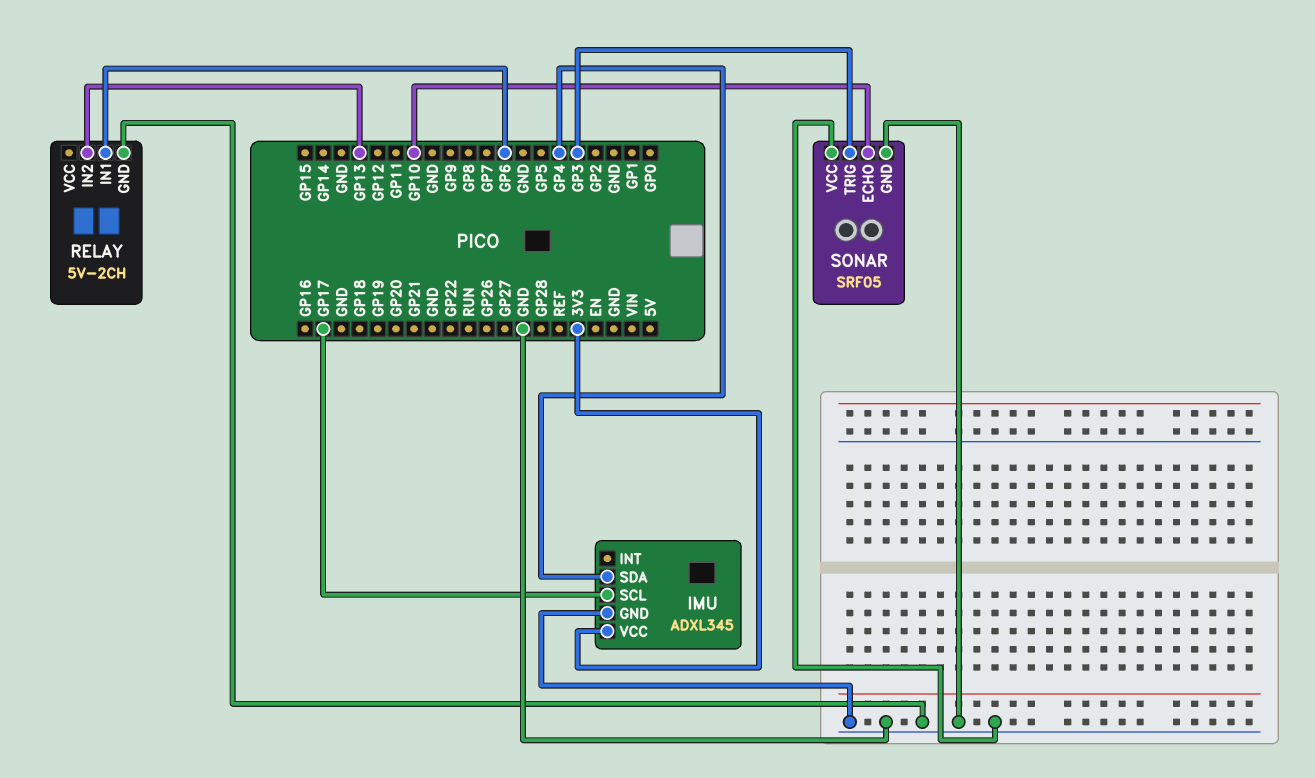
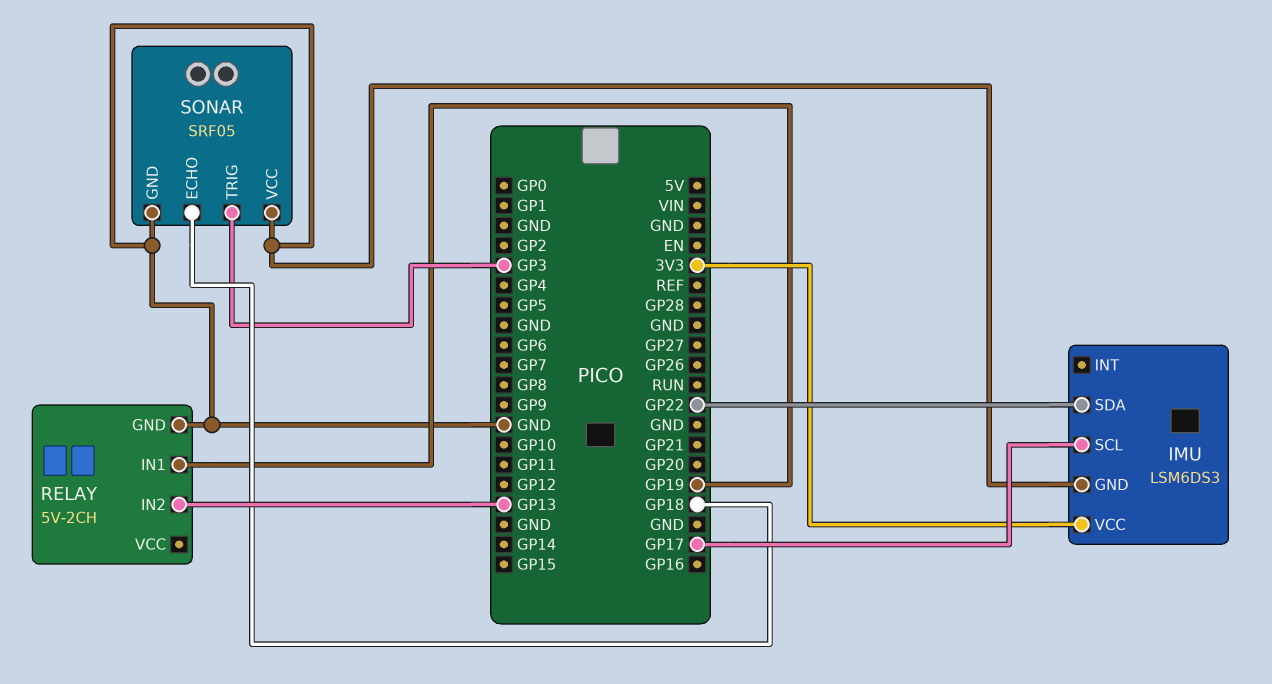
IMU: ADXL345 -> LSM6DS3
IMU pin SDA: GP4 -> GP22
RELAY pin IN1: GP6 -> GP19
SONAR pin ECHO: GP10 -> GP18

